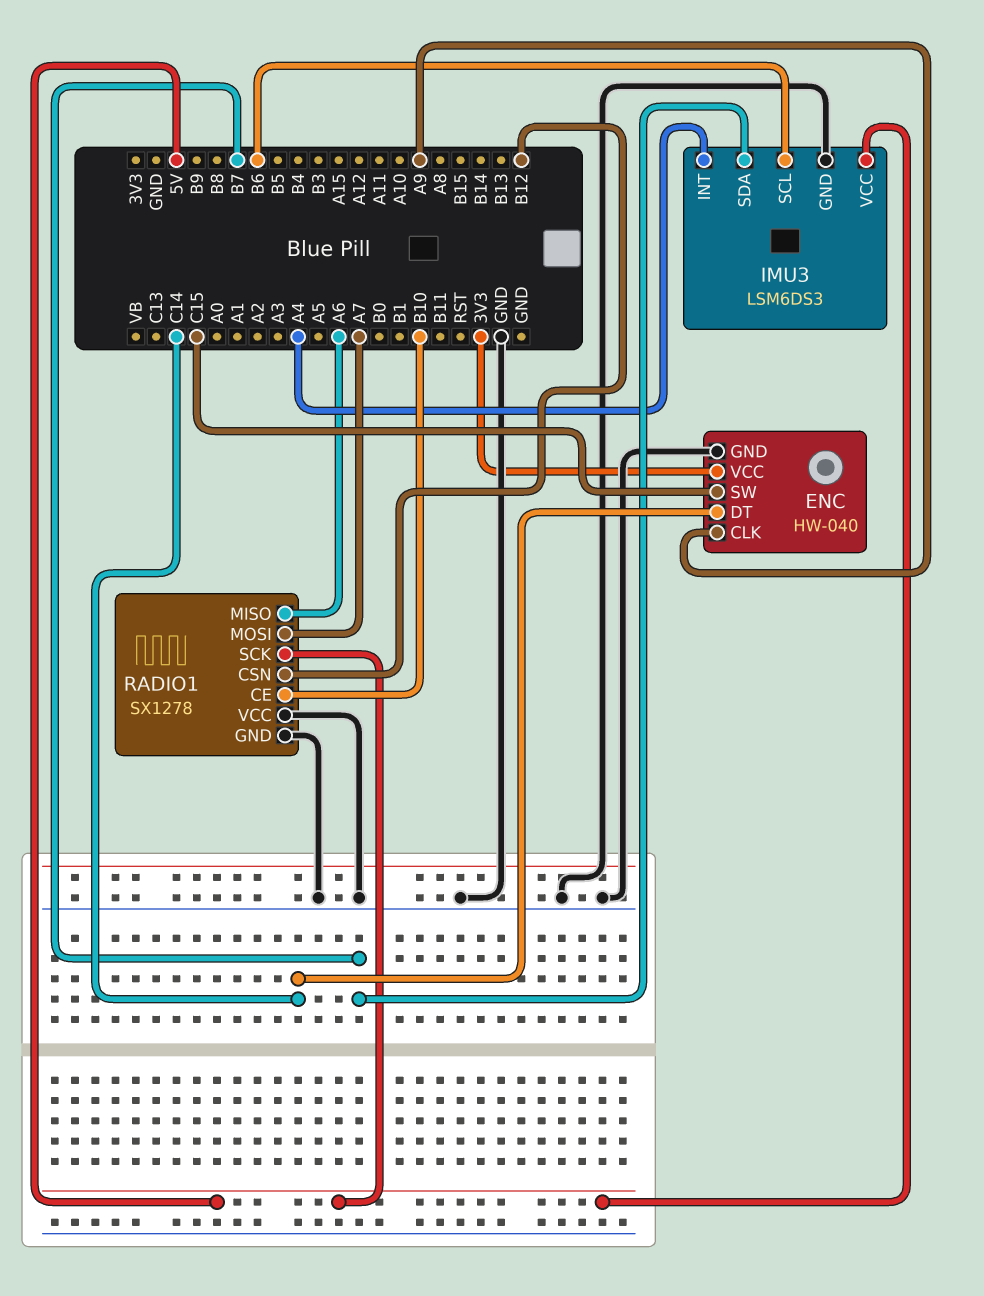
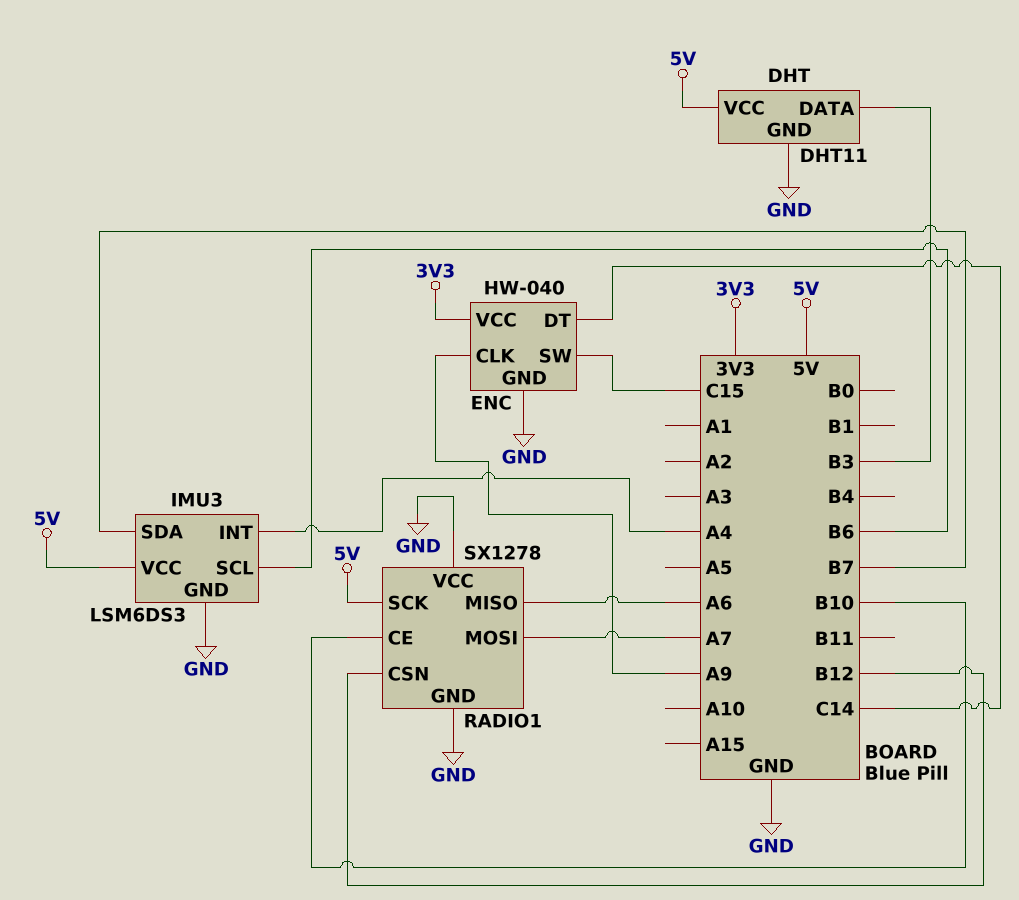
DHT: none -> DHT11
DHT pin DATA: none -> B3
DHT pin GND: none -> GND
DHT pin VCC: none -> 5V

